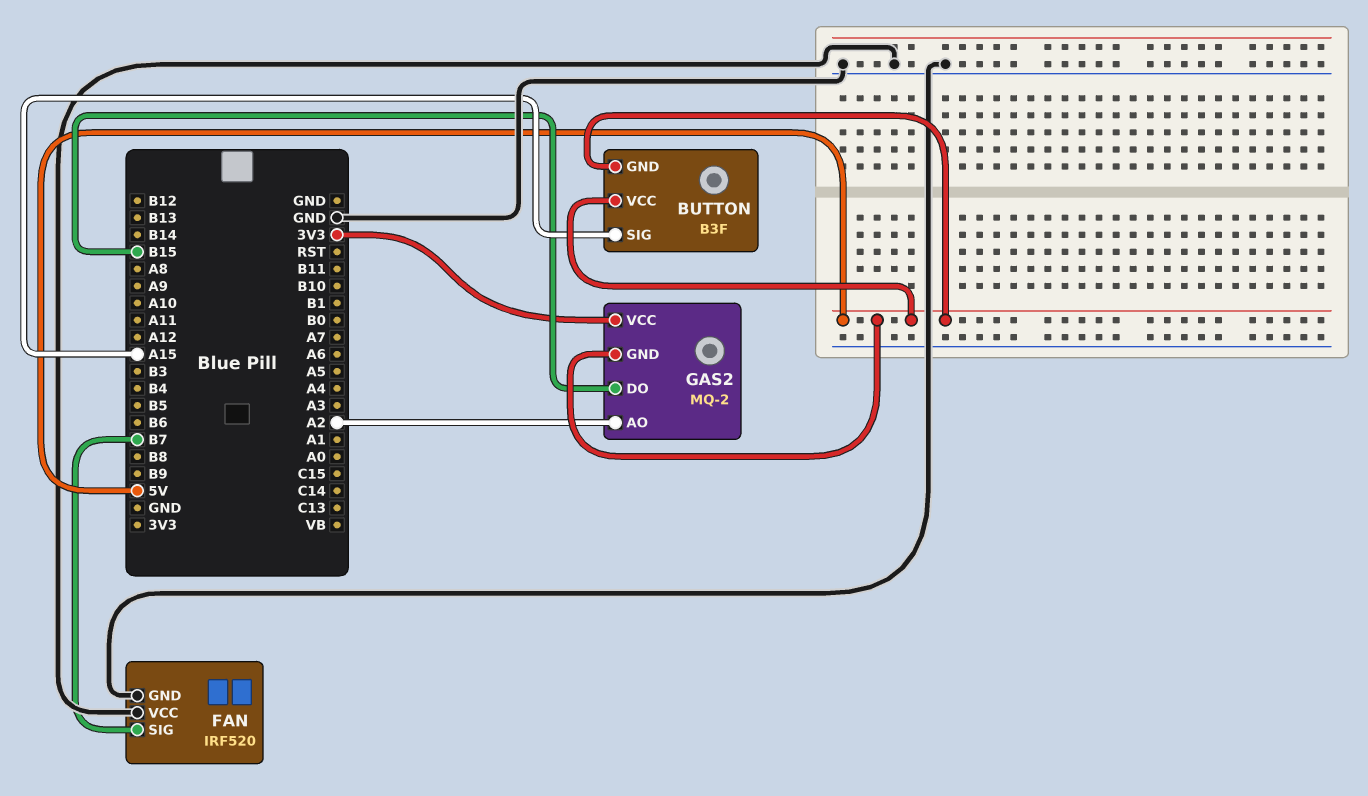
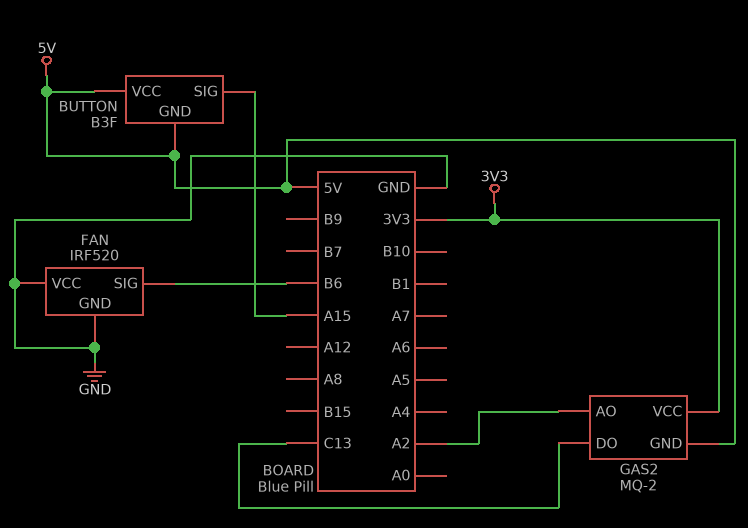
FAN pin SIG: B7 -> B6
GAS2 pin DO: B15 -> C13

